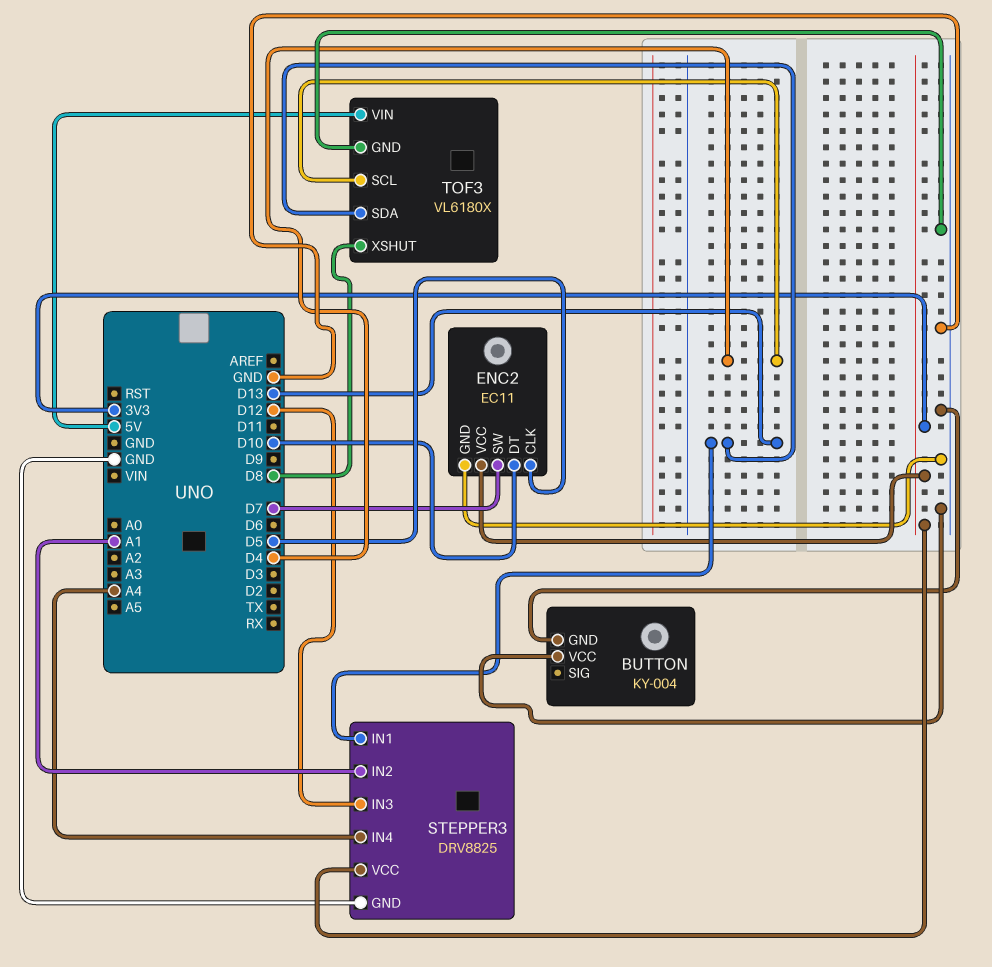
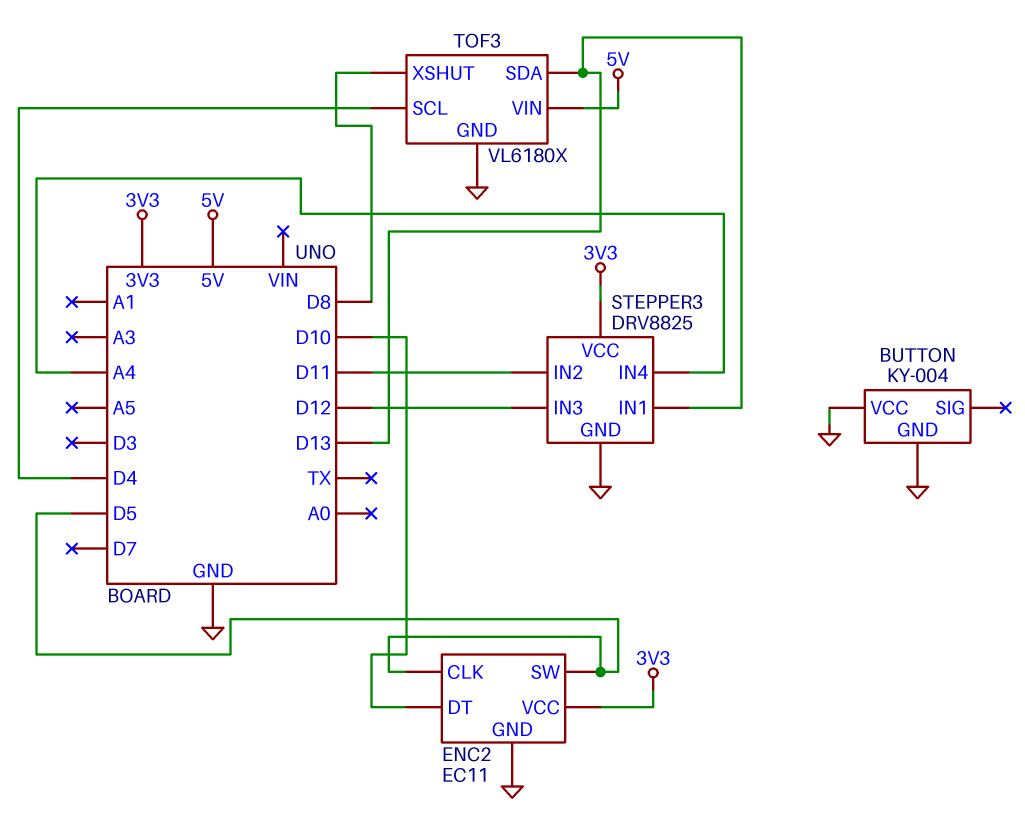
ENC2 pin SW: D7 -> D5
STEPPER3 pin IN2: A1 -> D11

